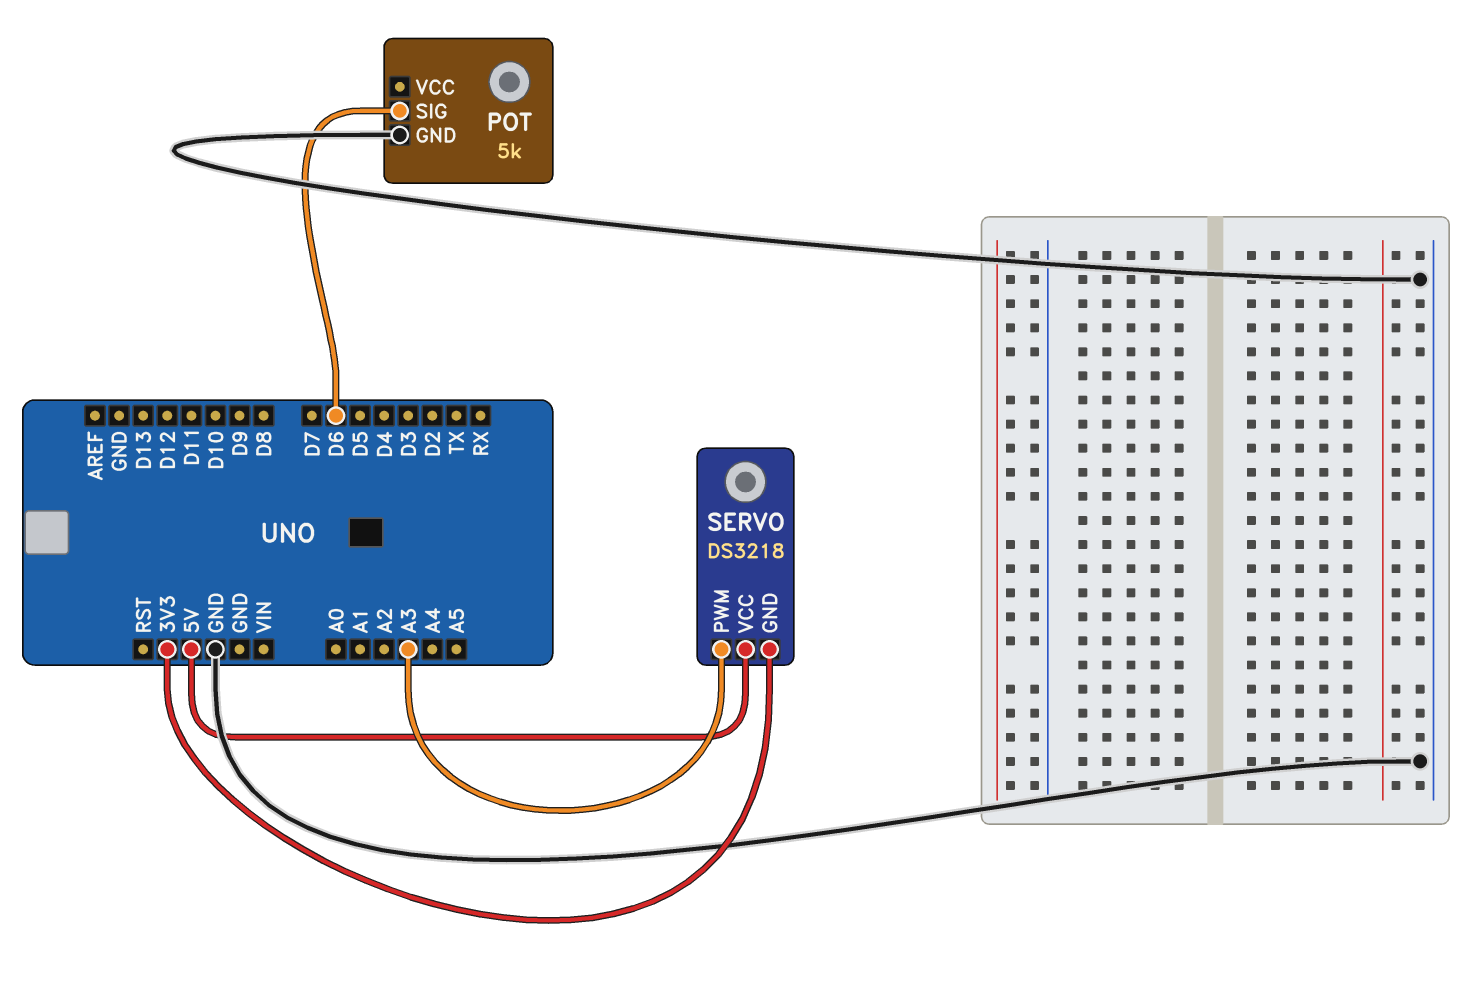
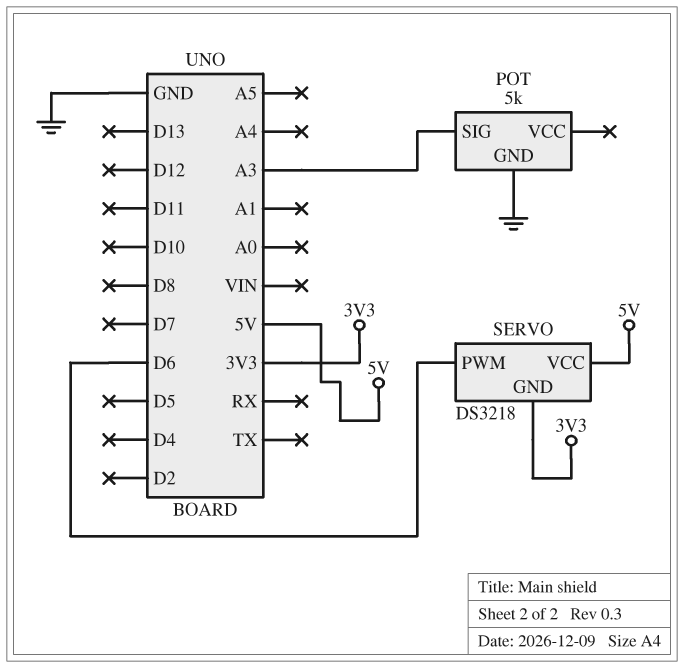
POT pin SIG: D6 -> A3
SERVO pin PWM: A3 -> D6

